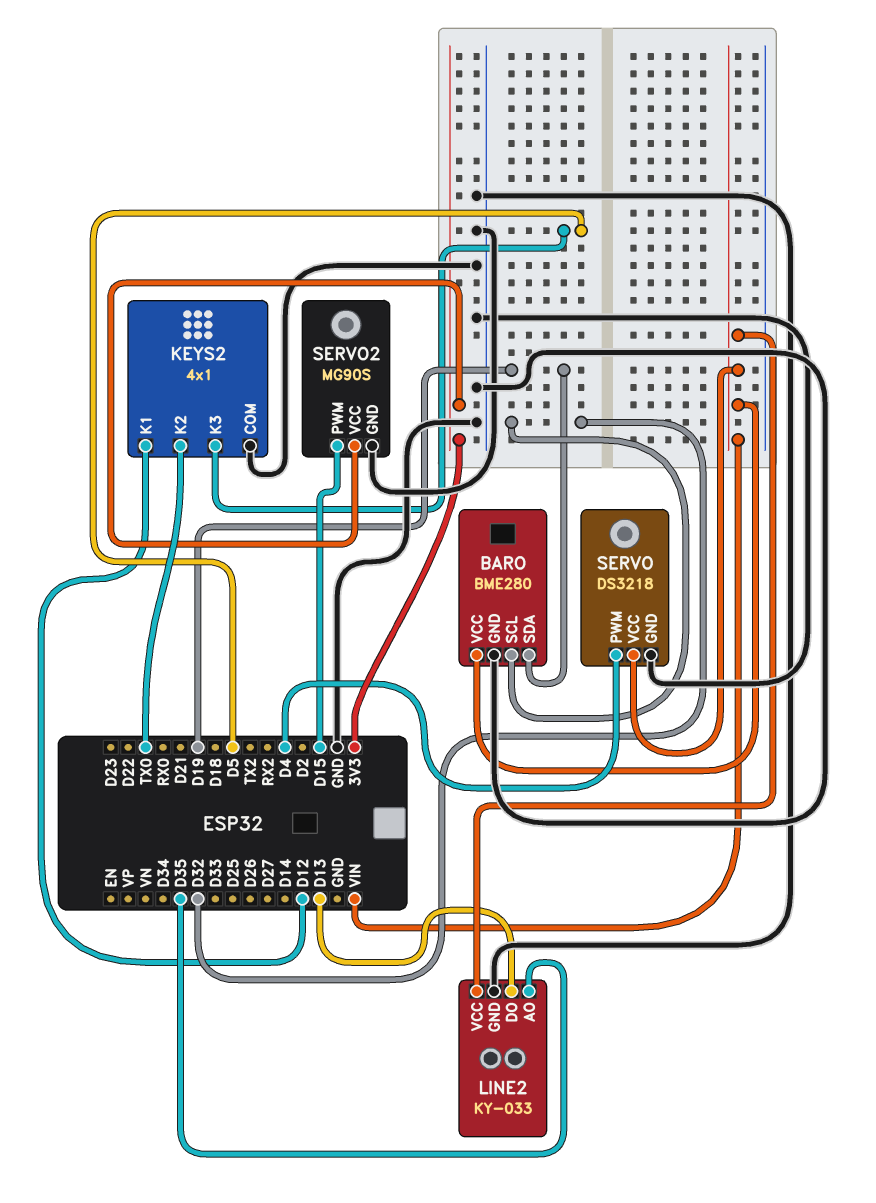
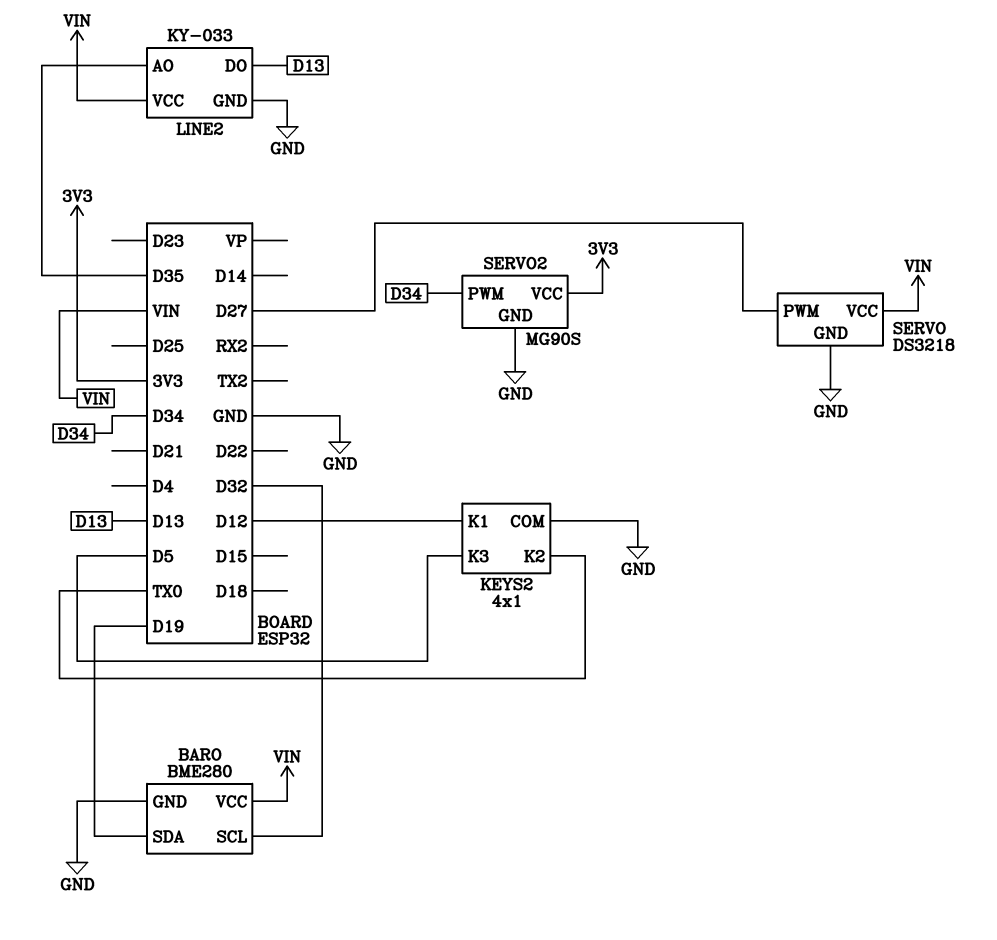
SERVO pin PWM: D4 -> D27
SERVO2 pin PWM: D15 -> D34

